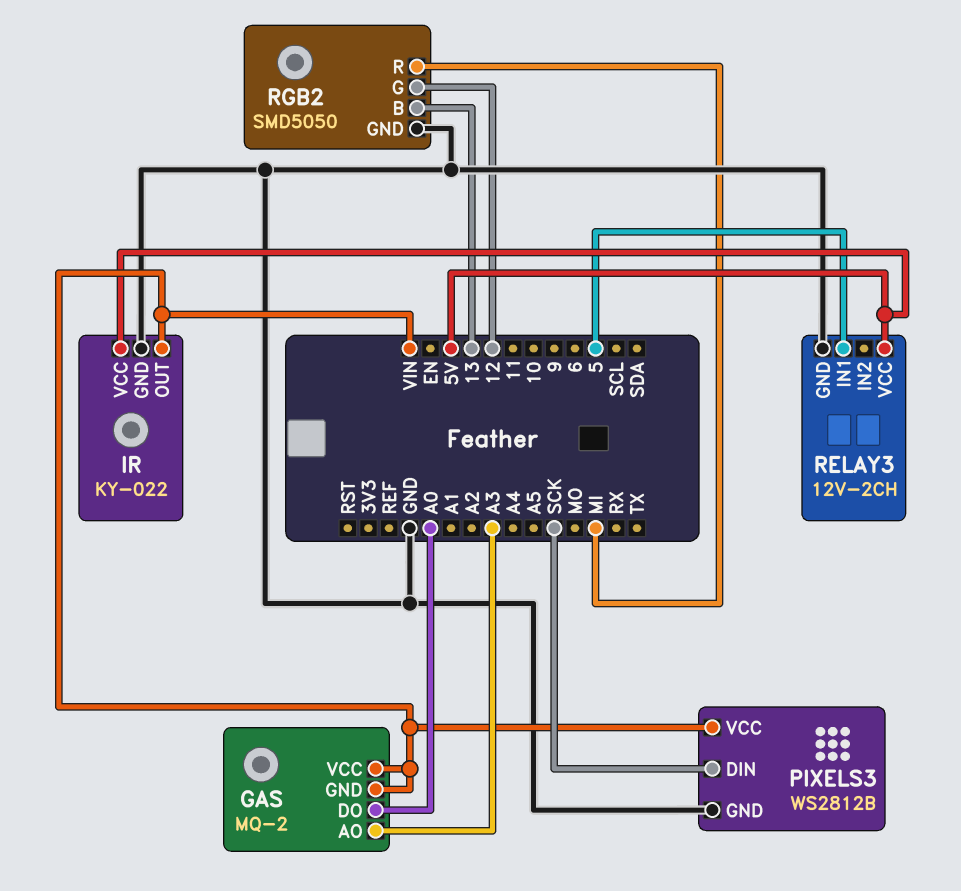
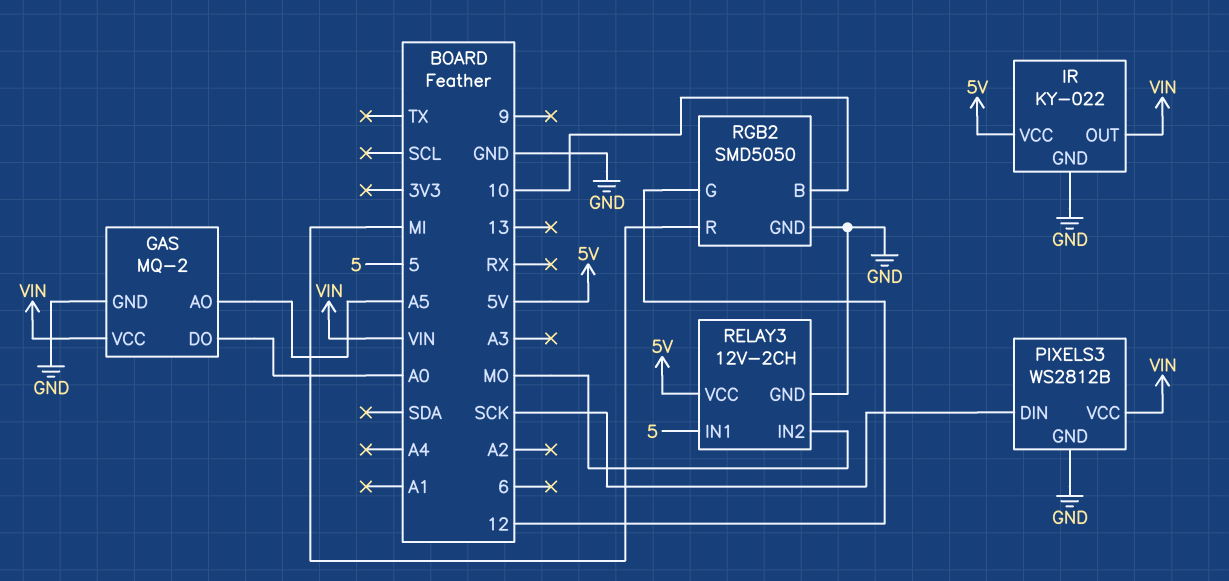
GAS pin AO: A3 -> A5
GAS pin GND: VIN -> GND
RELAY3 pin IN2: none -> MO
RGB2 pin B: 13 -> 10

